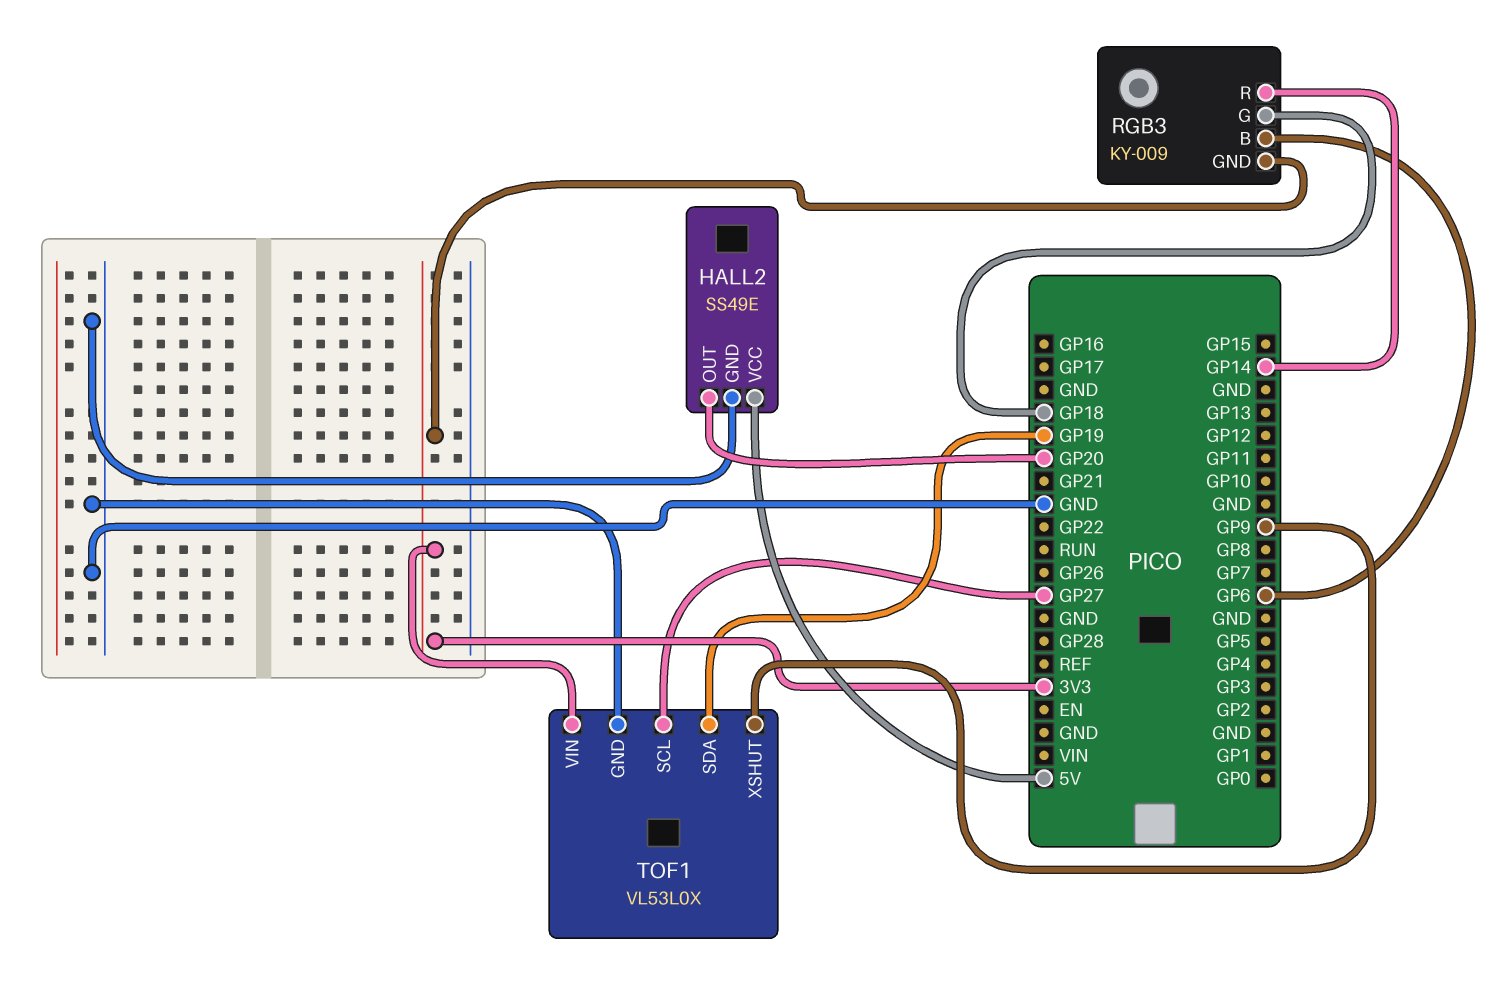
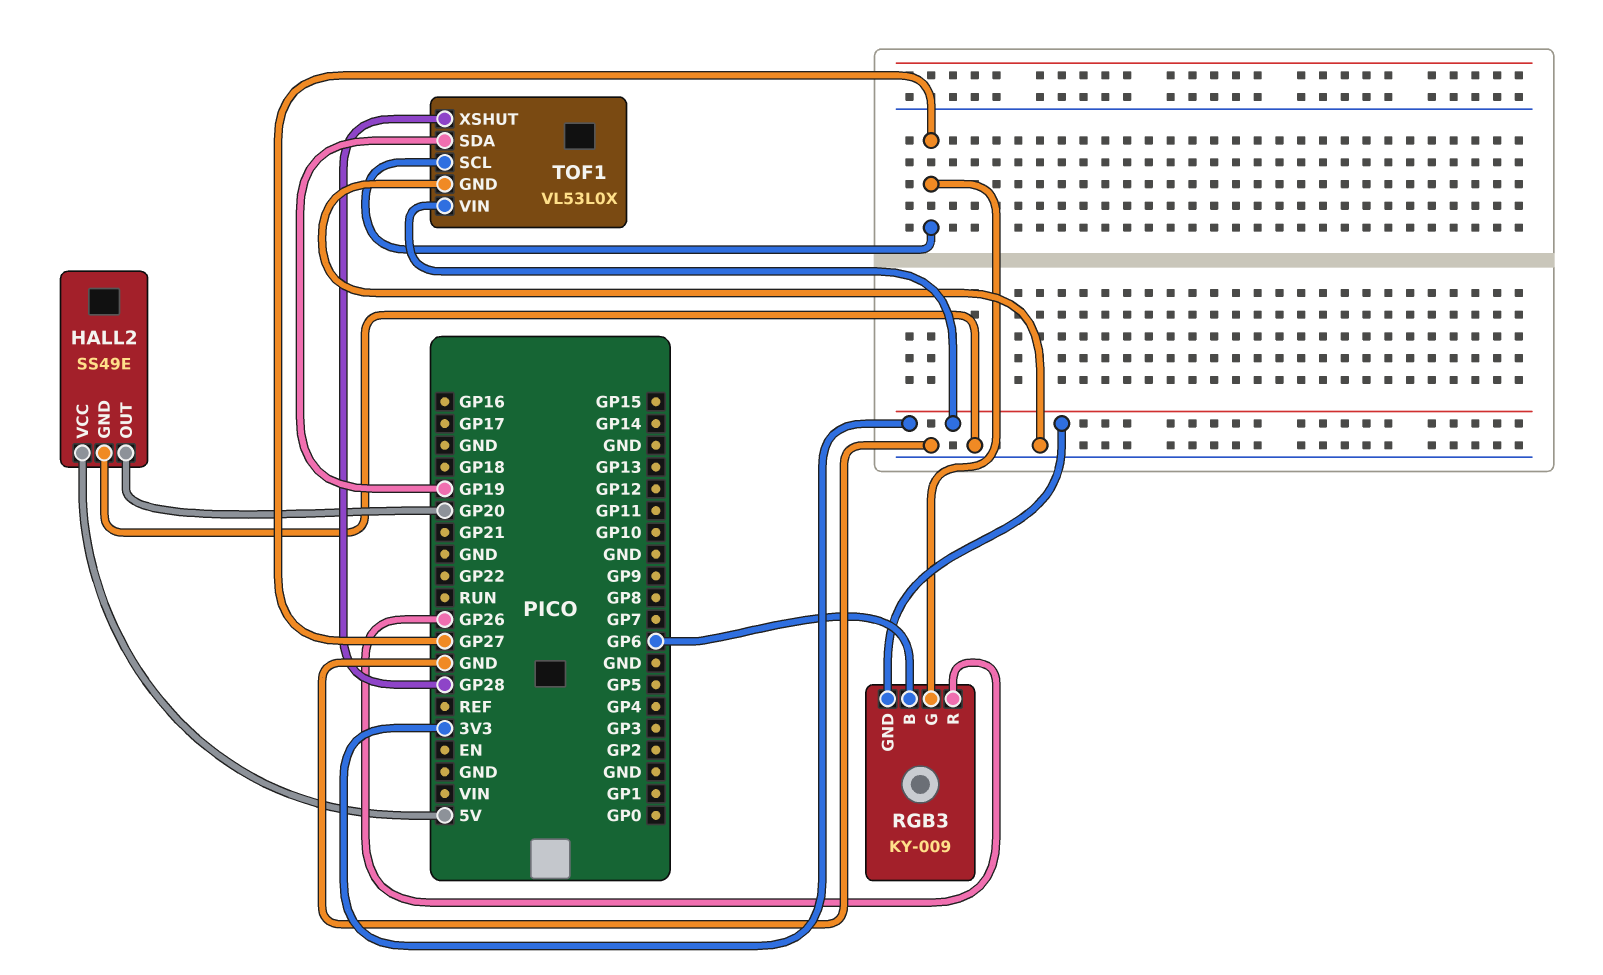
RGB3 pin G: GP18 -> GP27
RGB3 pin R: GP14 -> GP26
TOF1 pin XSHUT: GP9 -> GP28

